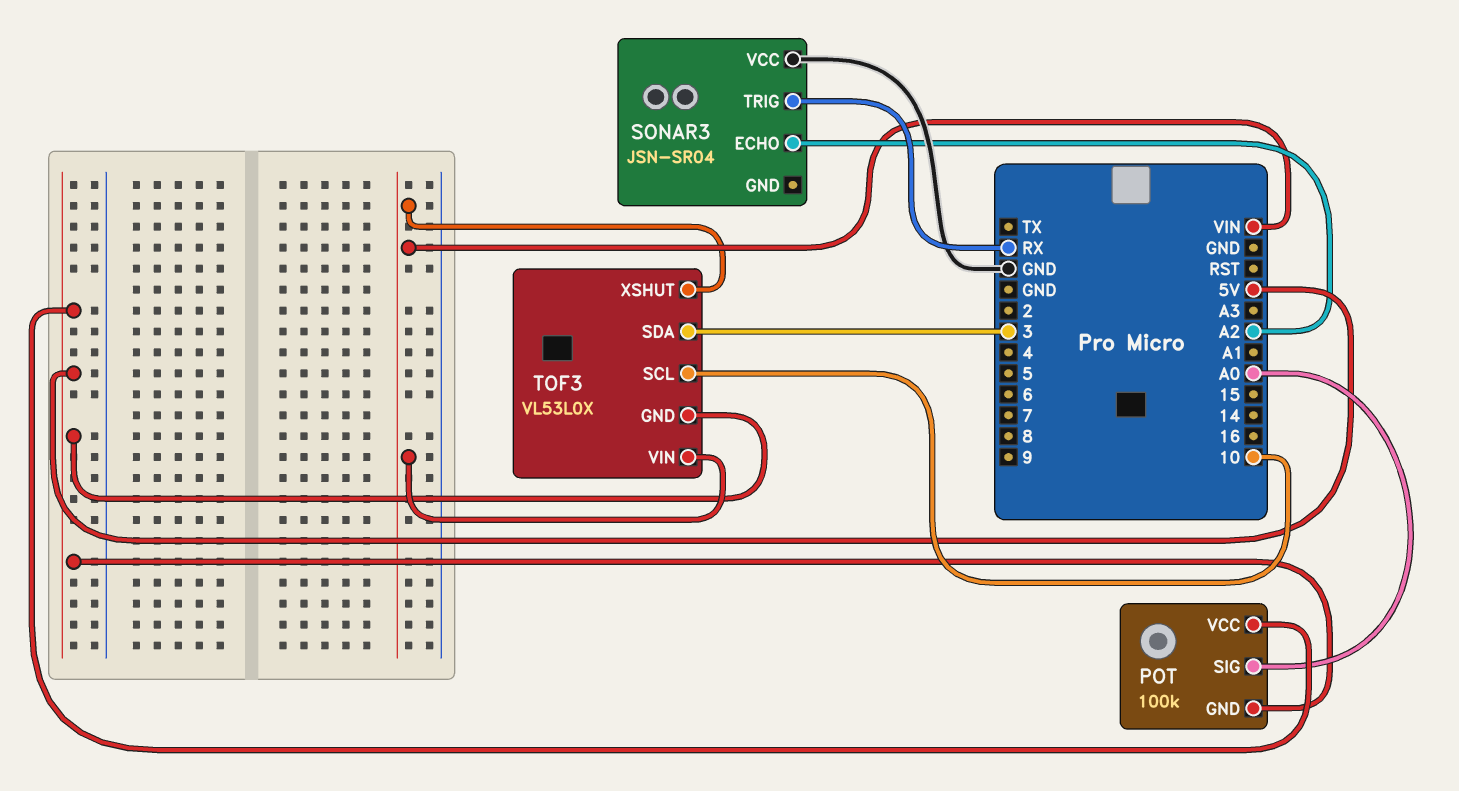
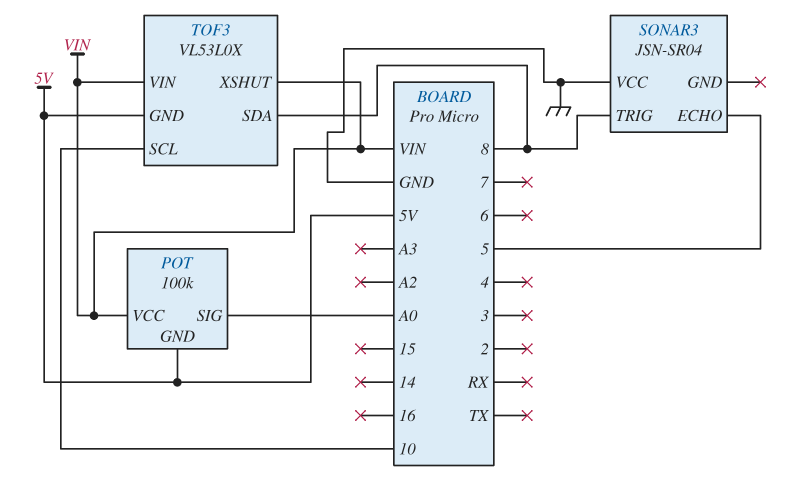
POT pin VCC: 5V -> VIN
SONAR3 pin ECHO: A2 -> 5
SONAR3 pin TRIG: RX -> 8
TOF3 pin SDA: 3 -> 8

